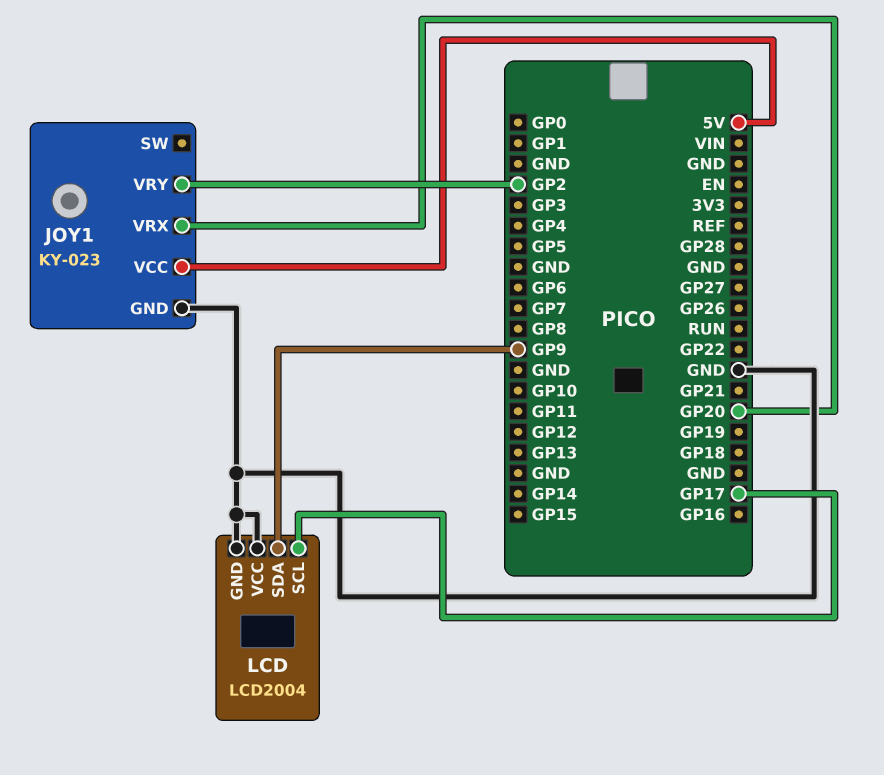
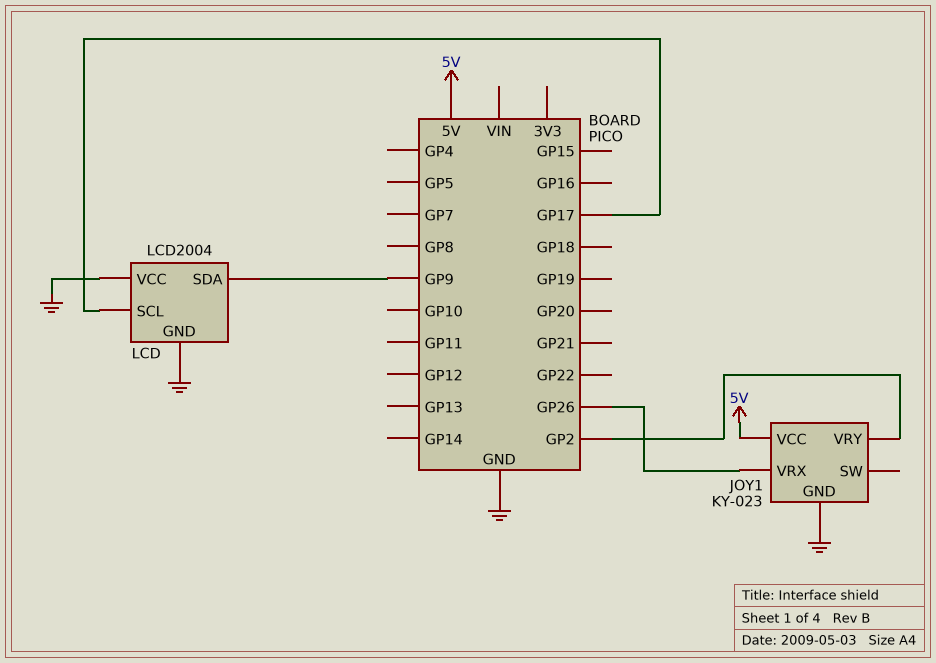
JOY1 pin VRX: GP20 -> GP26

